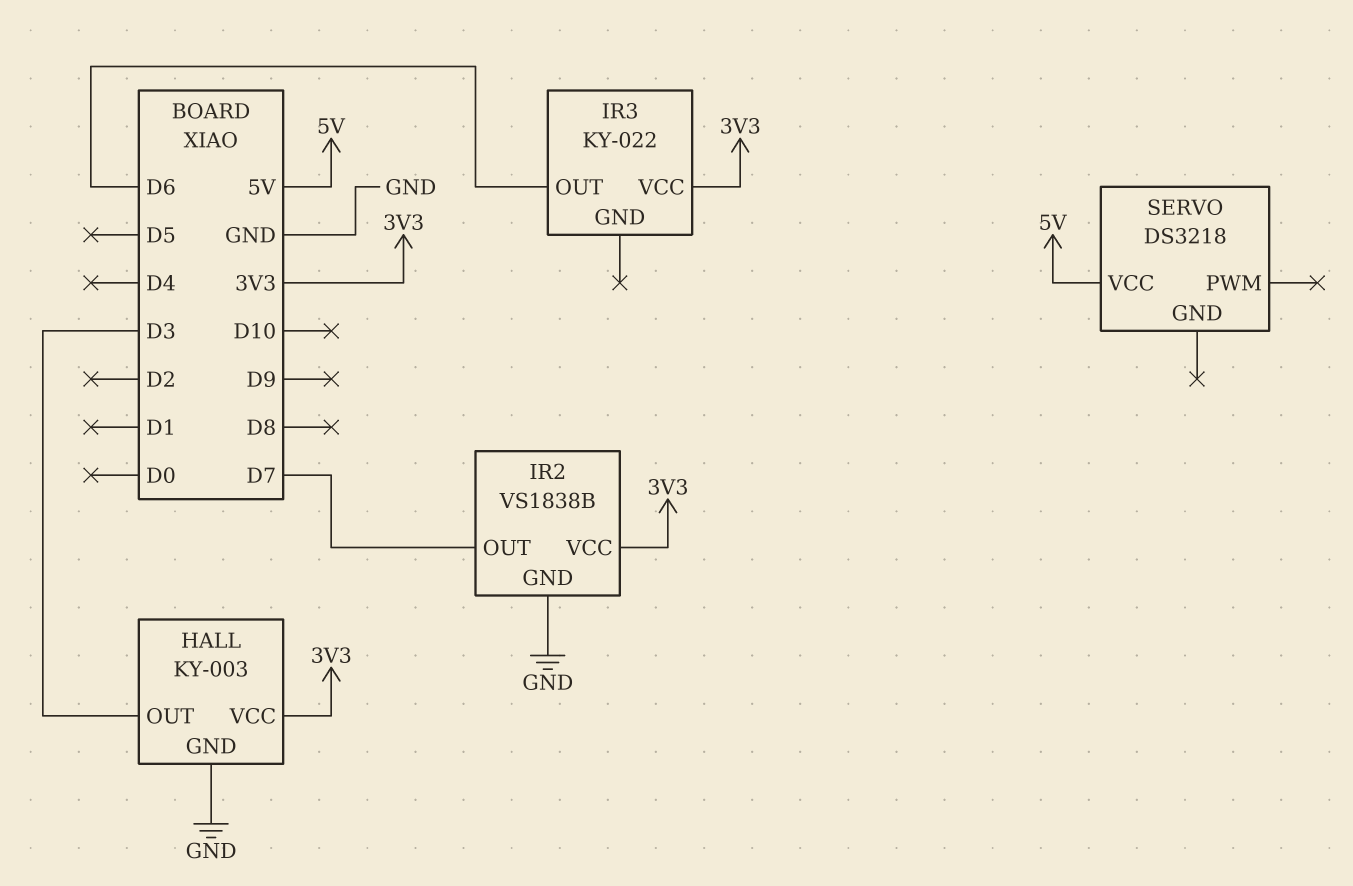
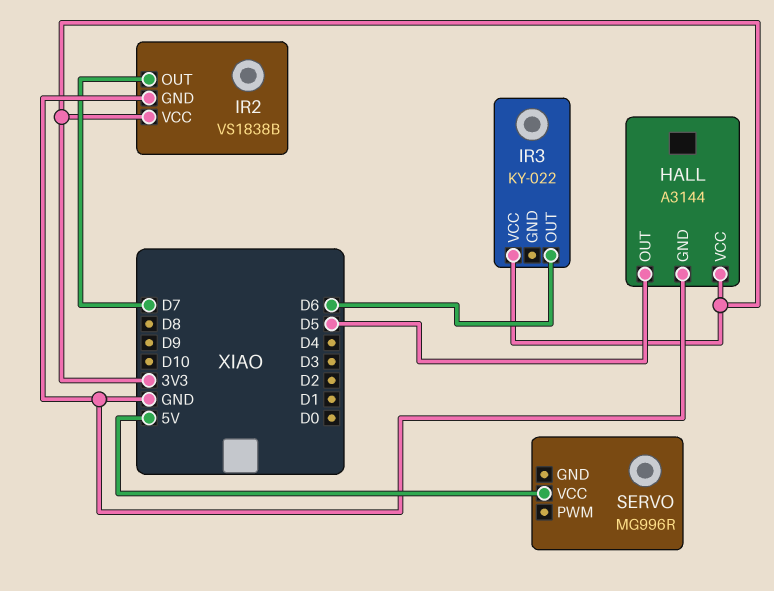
HALL: KY-003 -> A3144
HALL pin OUT: D3 -> D5
SERVO: DS3218 -> MG996R

